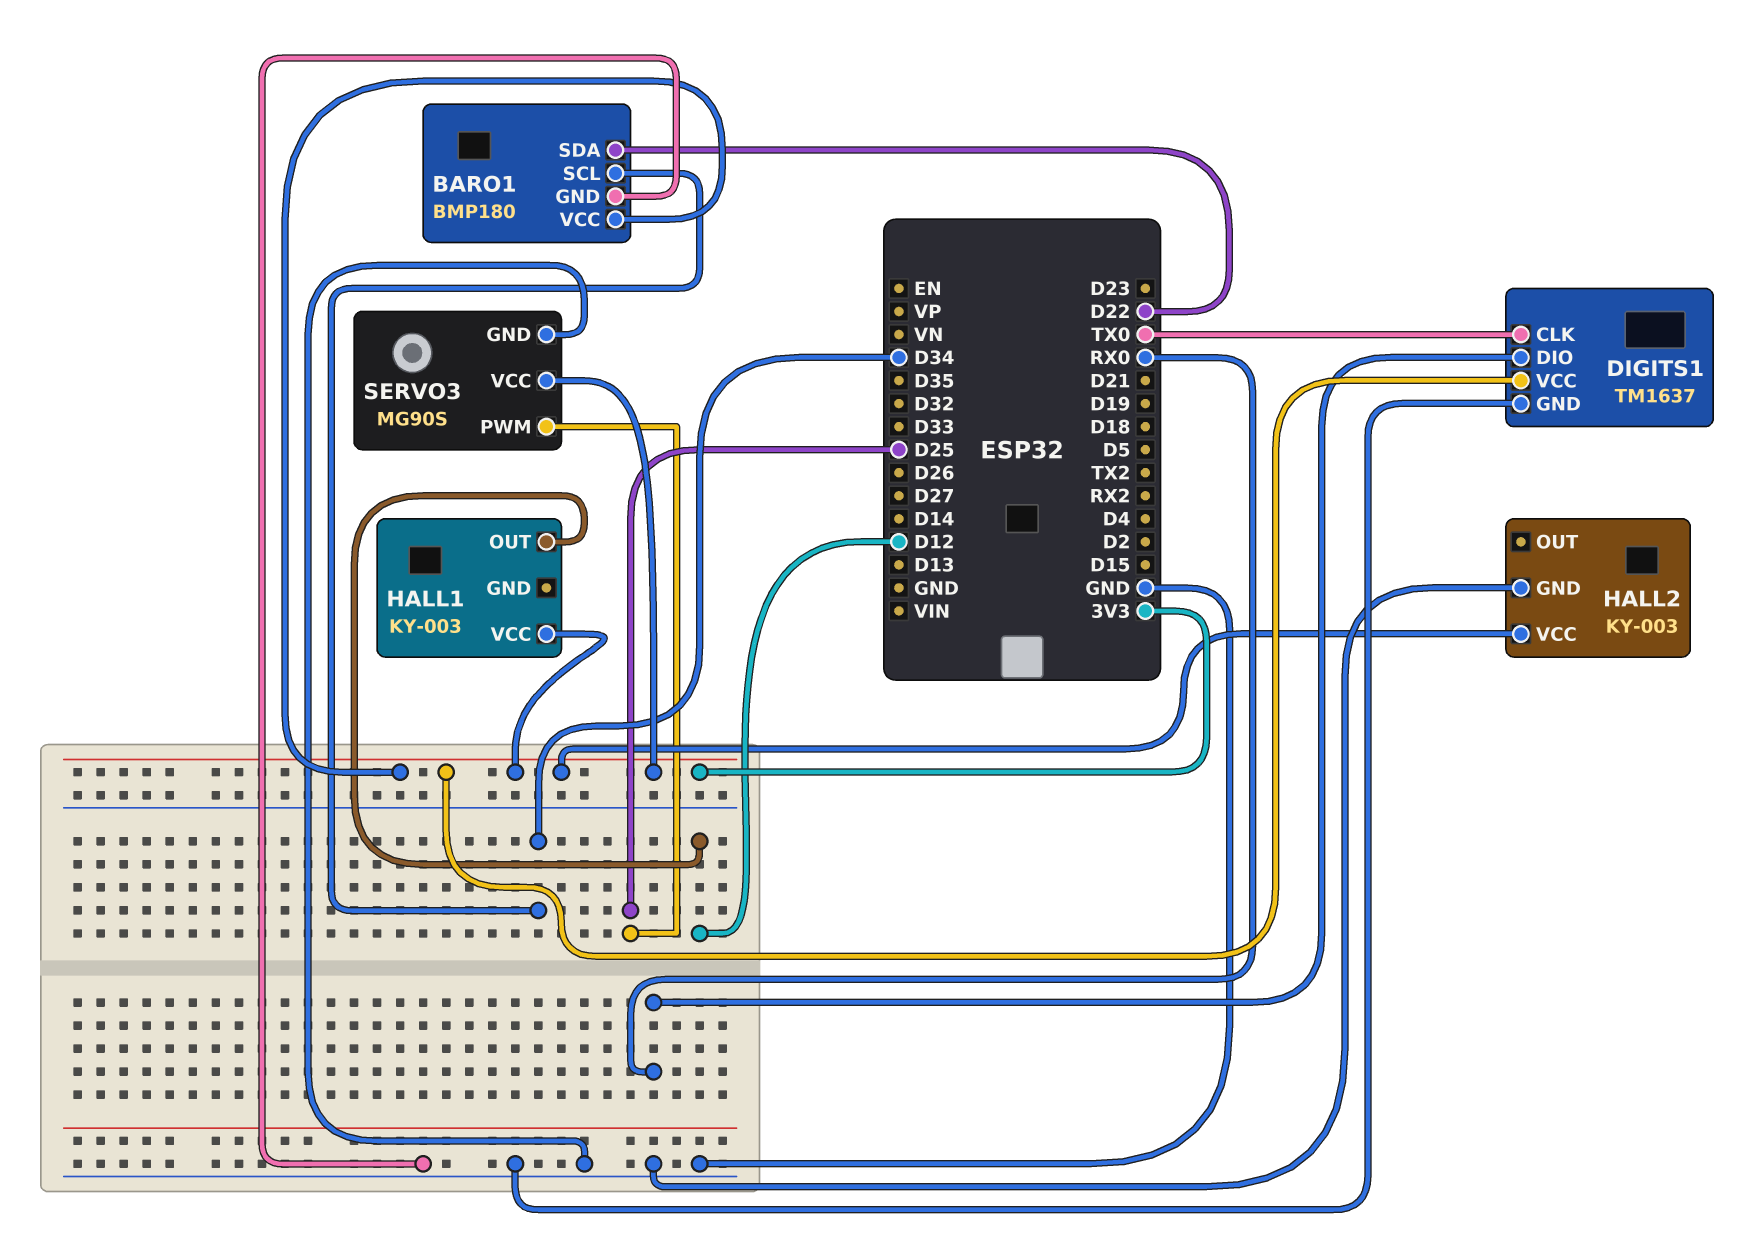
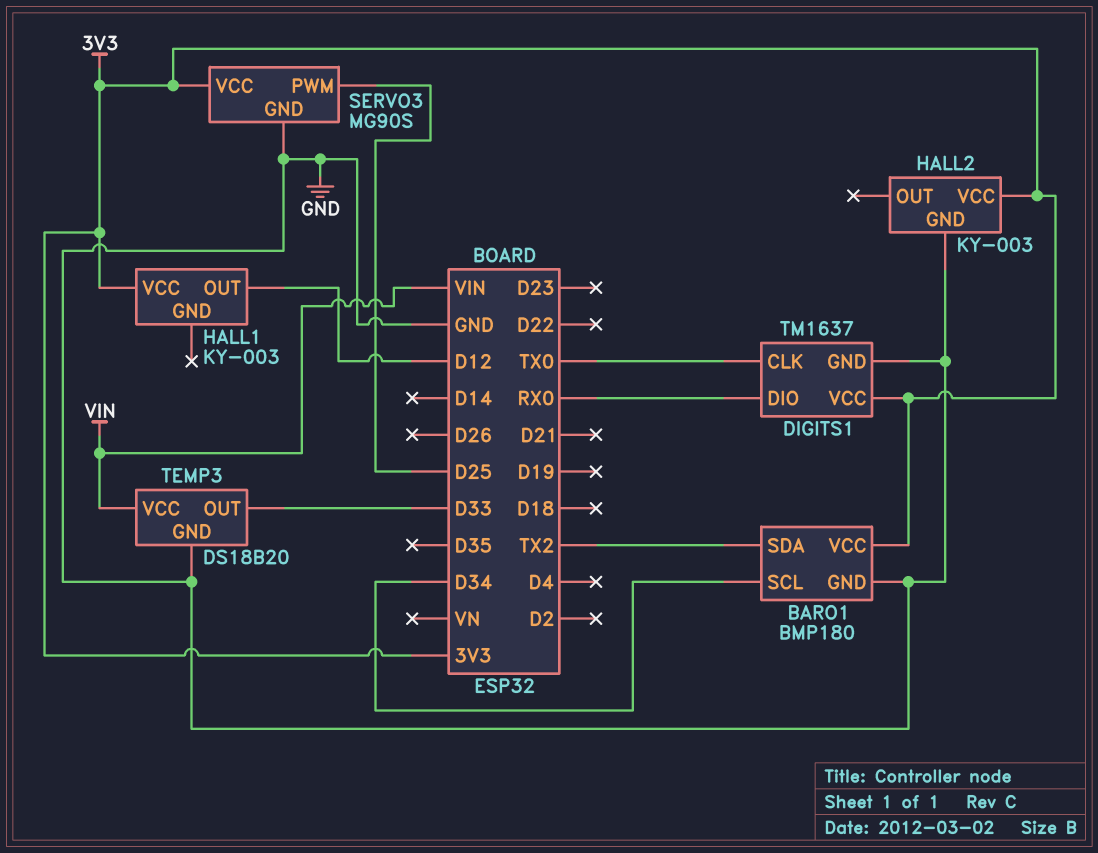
BARO1 pin SDA: D22 -> TX2
TEMP3: none -> DS18B20
TEMP3 pin GND: none -> GND
TEMP3 pin OUT: none -> D33
TEMP3 pin VCC: none -> VIN

